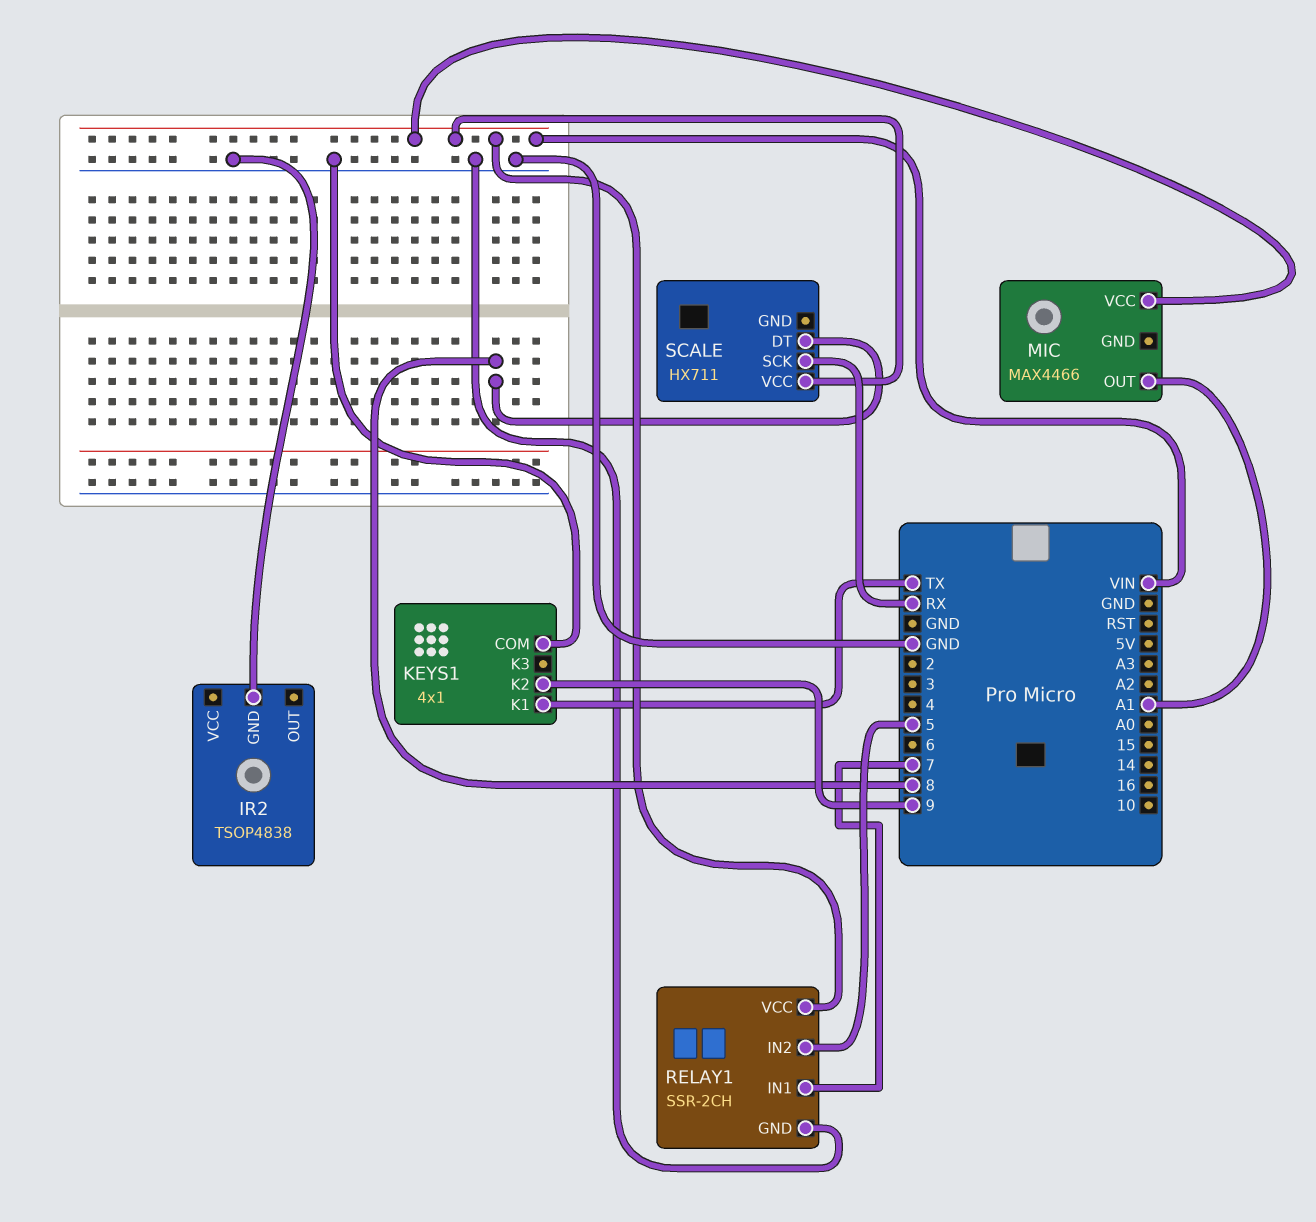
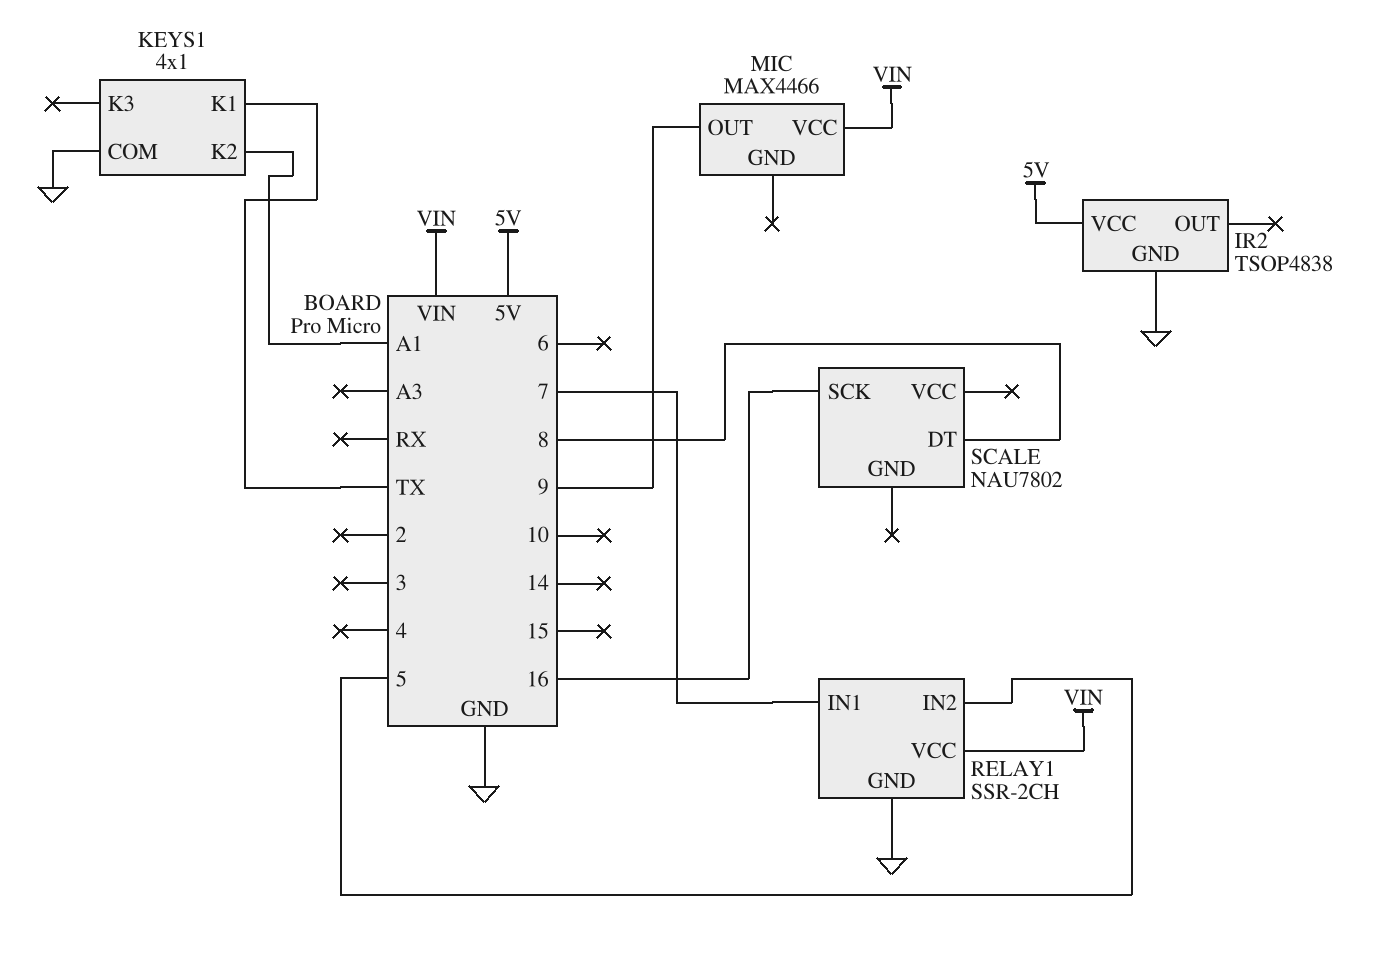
IR2 pin VCC: none -> 5V
KEYS1 pin K2: 9 -> A1
MIC pin OUT: A1 -> 9
SCALE: HX711 -> NAU7802
SCALE pin SCK: RX -> 16
SCALE pin VCC: VIN -> none

